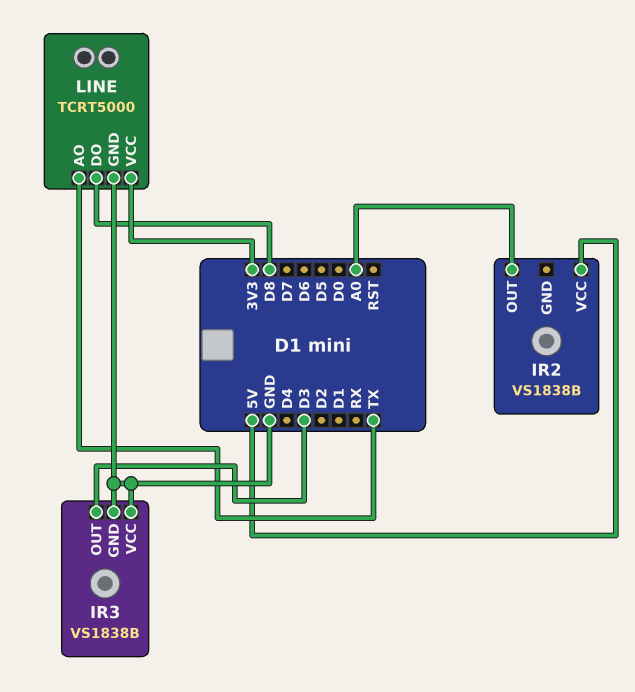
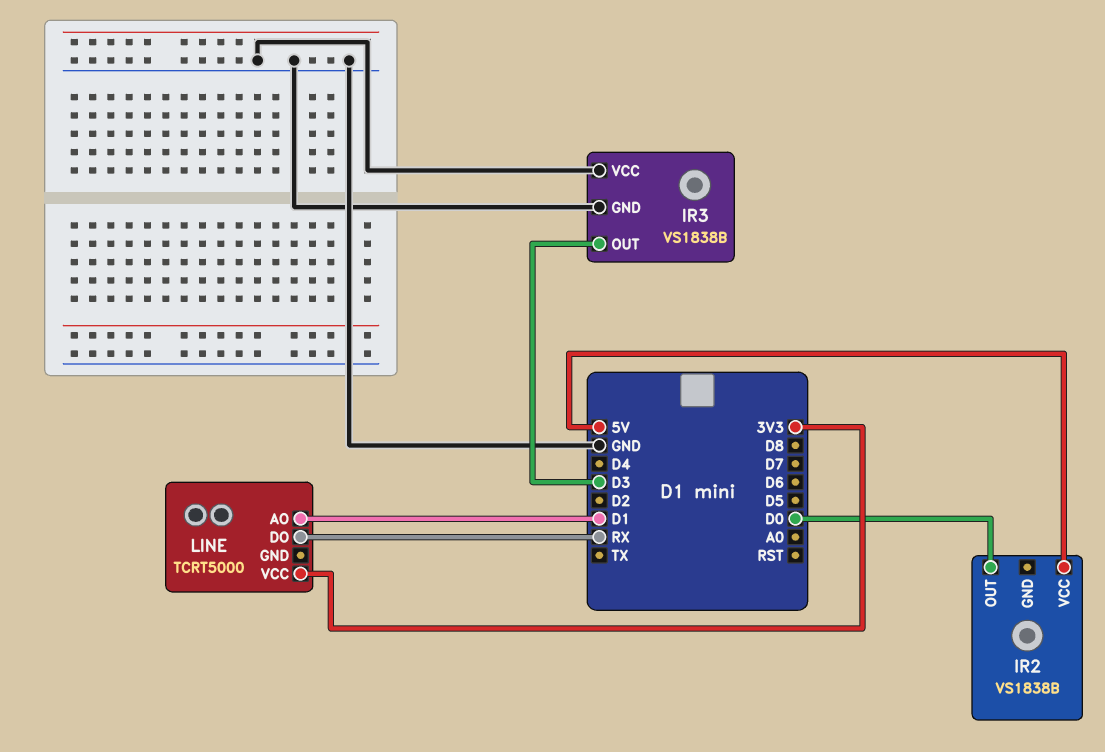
IR2 pin OUT: A0 -> D0
LINE pin AO: TX -> D1
LINE pin DO: D8 -> RX
LINE pin GND: GND -> none

